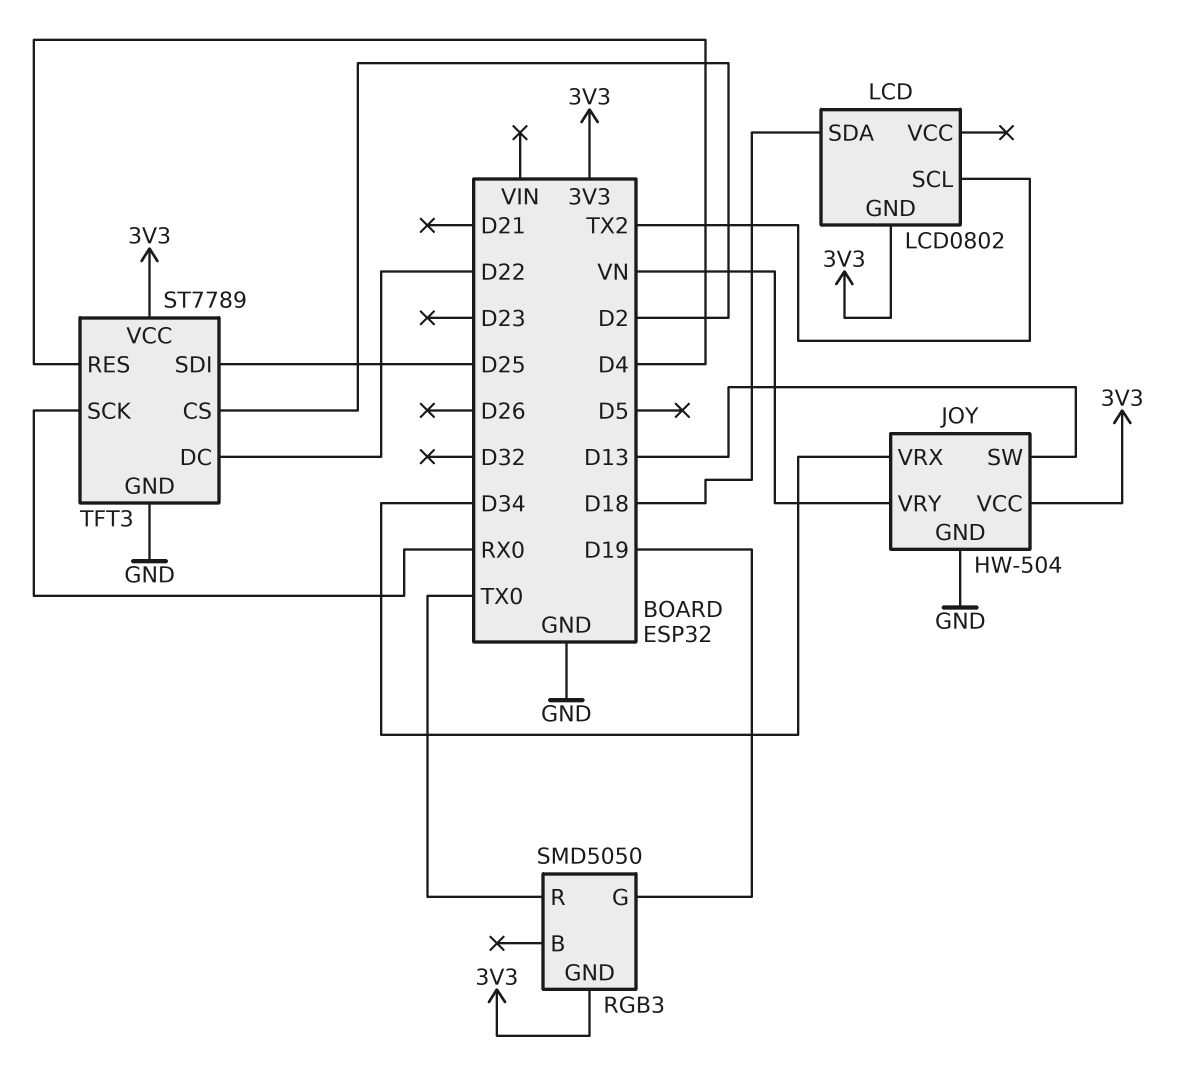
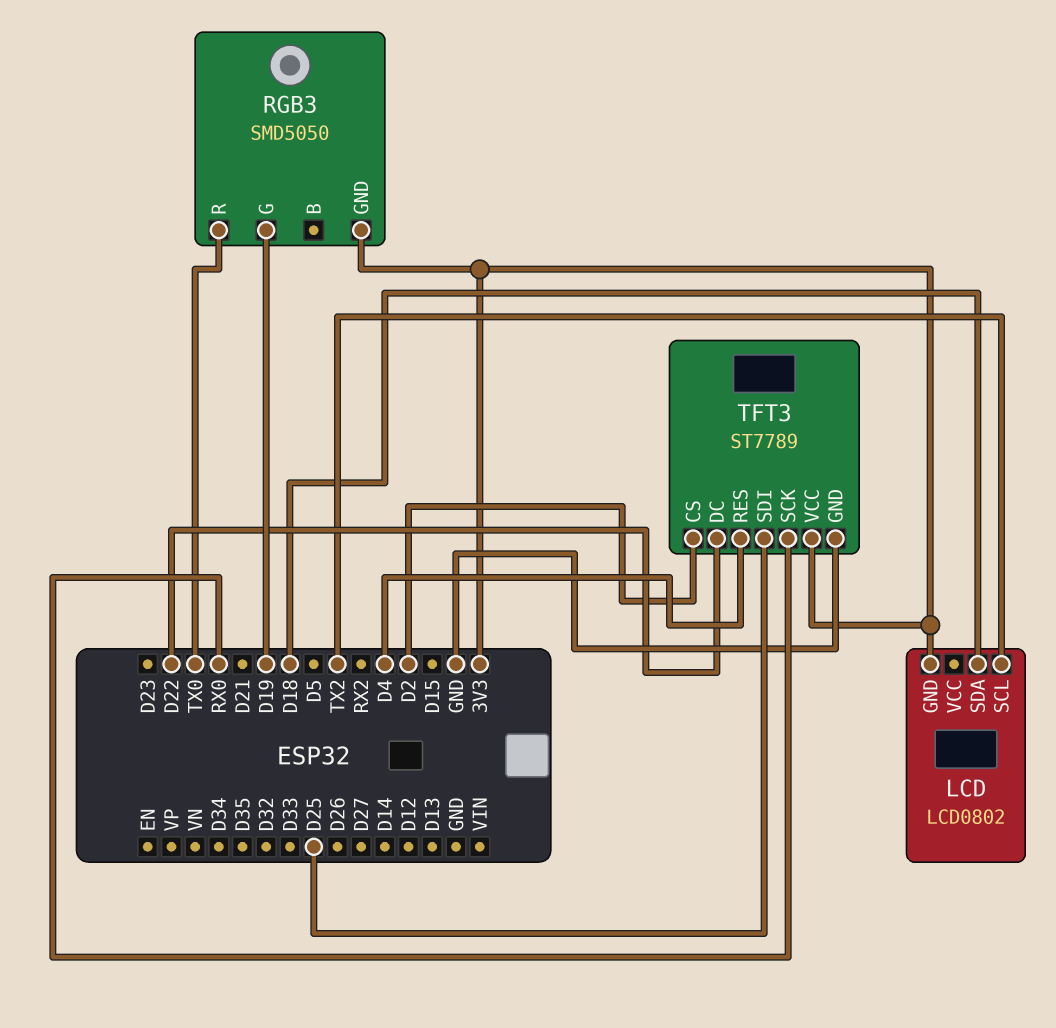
JOY: HW-504 -> none
JOY pin GND: GND -> none
JOY pin SW: D13 -> none
JOY pin VCC: 3V3 -> none
JOY pin VRX: D34 -> none
JOY pin VRY: VN -> none

